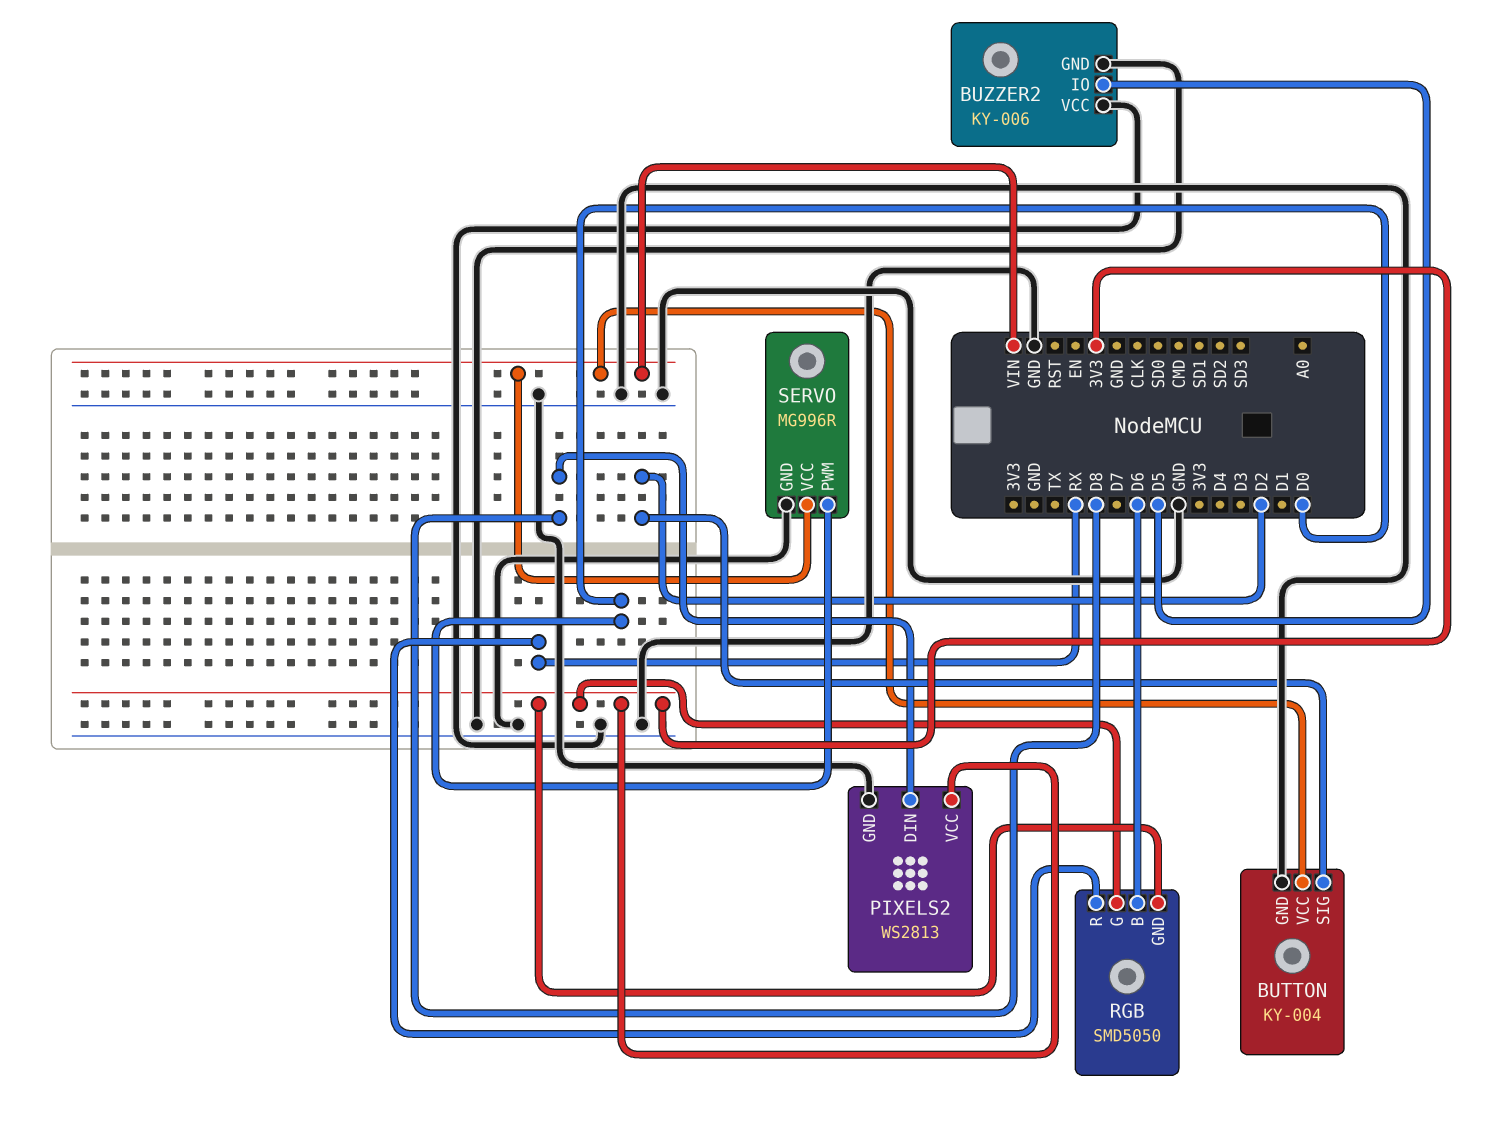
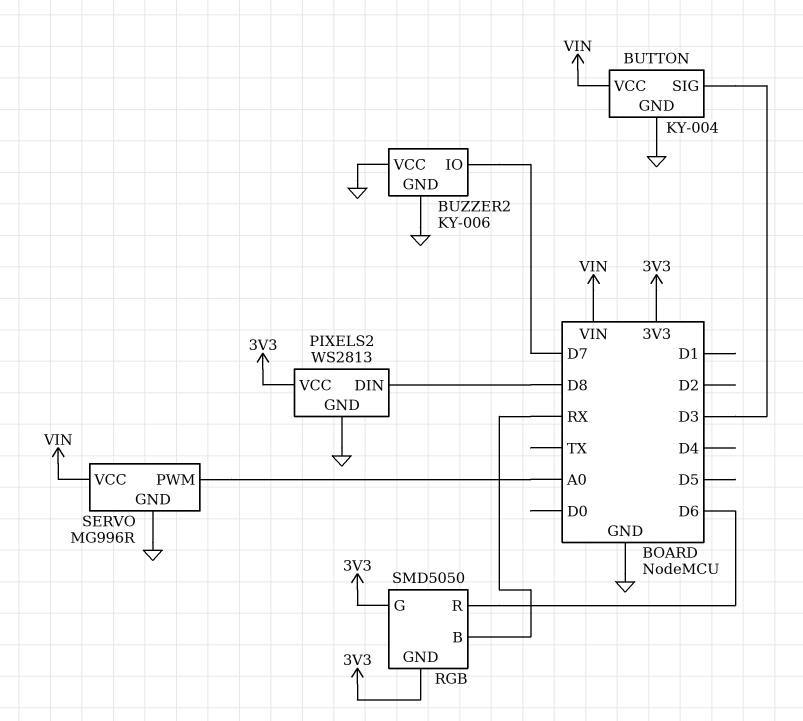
BUTTON pin SIG: D2 -> D3
BUZZER2 pin IO: D5 -> D7
RGB pin B: D6 -> RX
RGB pin R: RX -> D6
SERVO pin PWM: D0 -> A0

